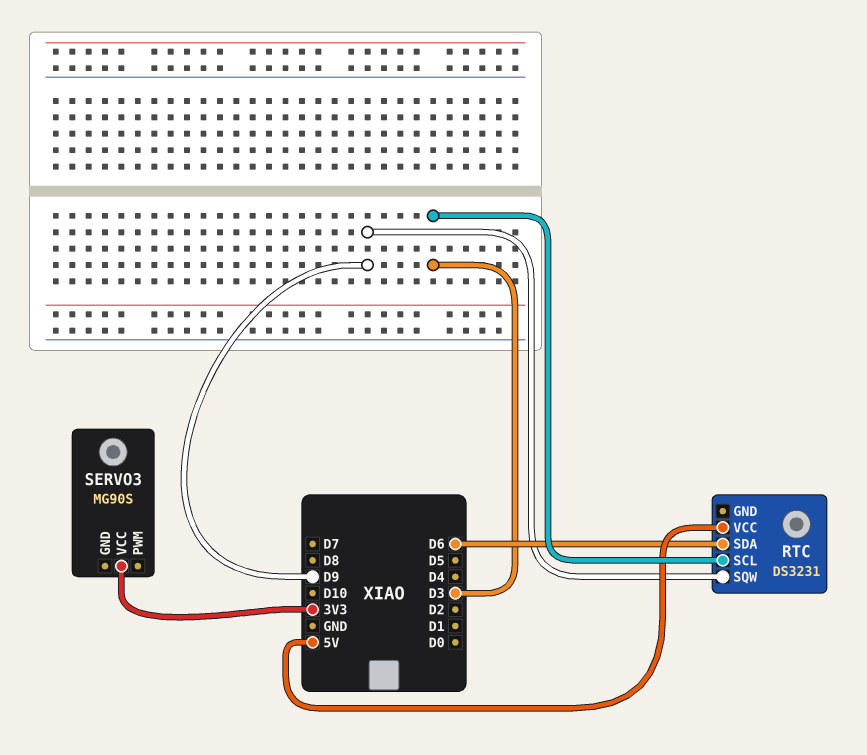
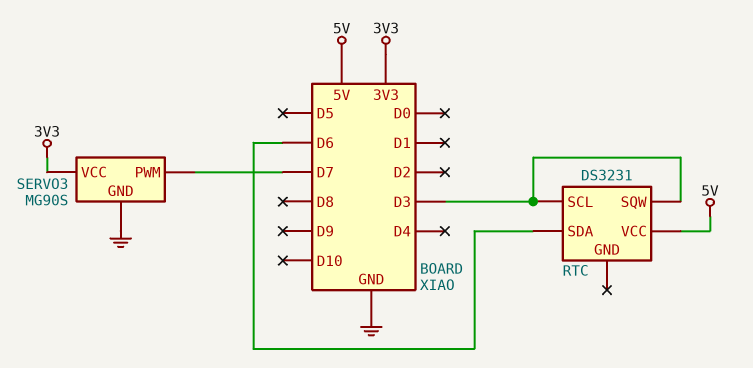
RTC pin SQW: D9 -> D3
SERVO3 pin GND: none -> GND
SERVO3 pin PWM: none -> D7

